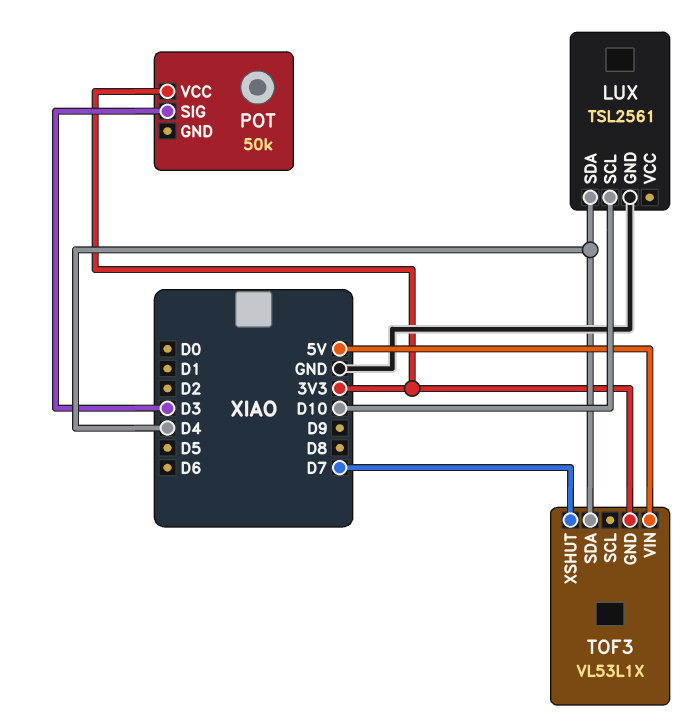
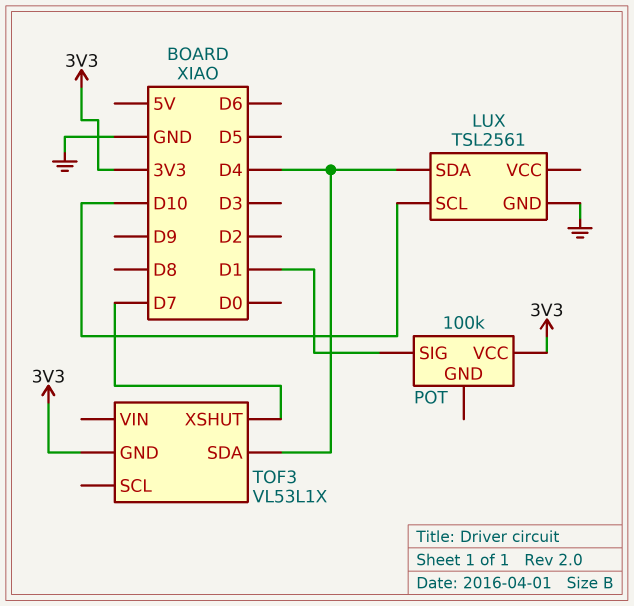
POT: 50k -> 100k
POT pin SIG: D3 -> D1
TOF3 pin VIN: 5V -> none

